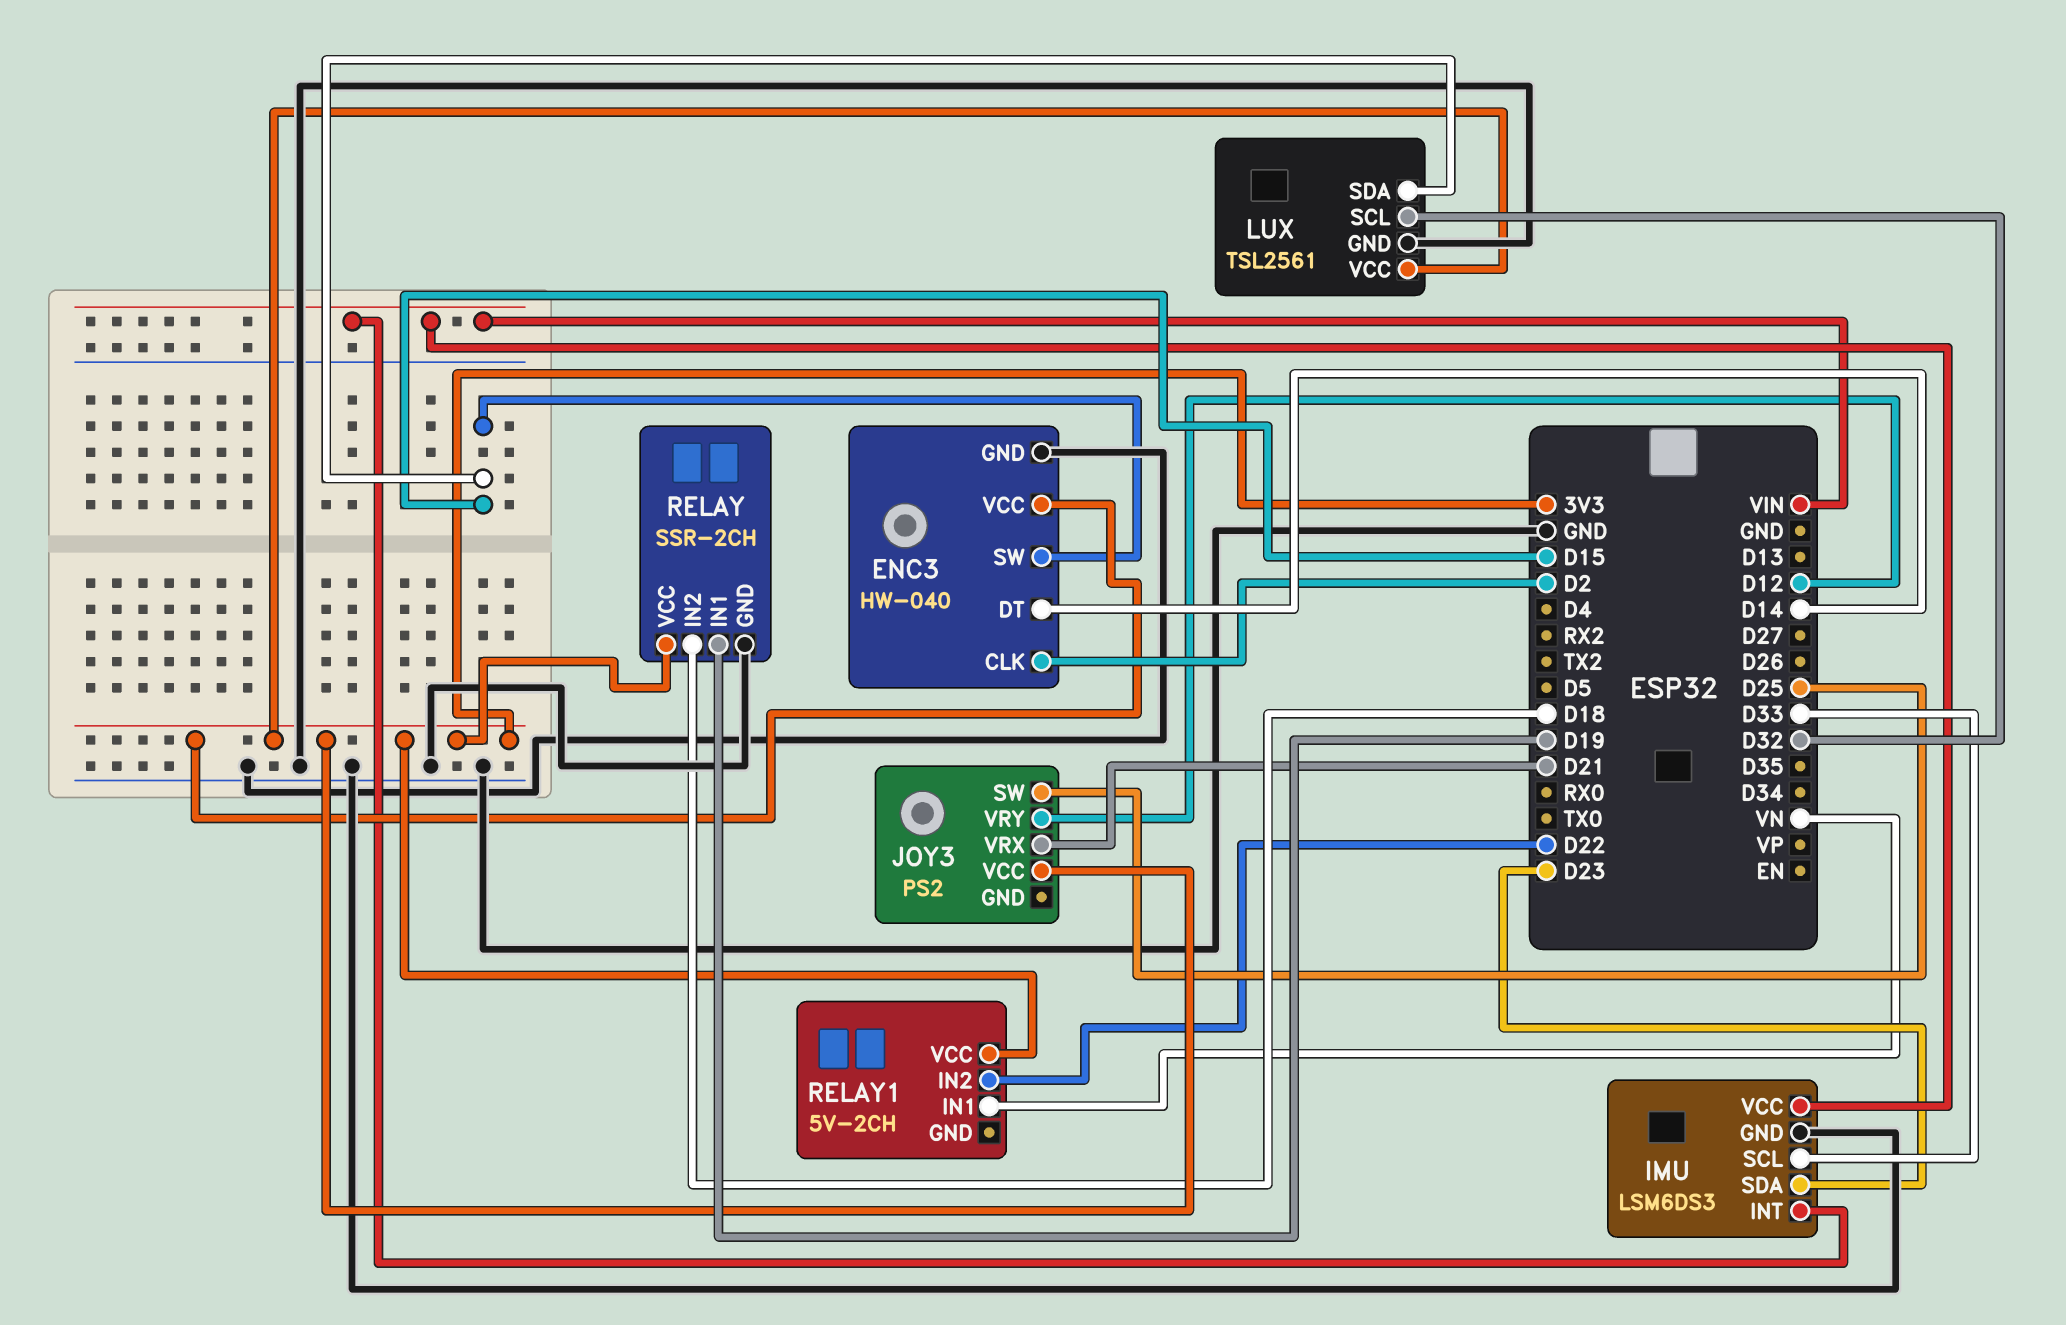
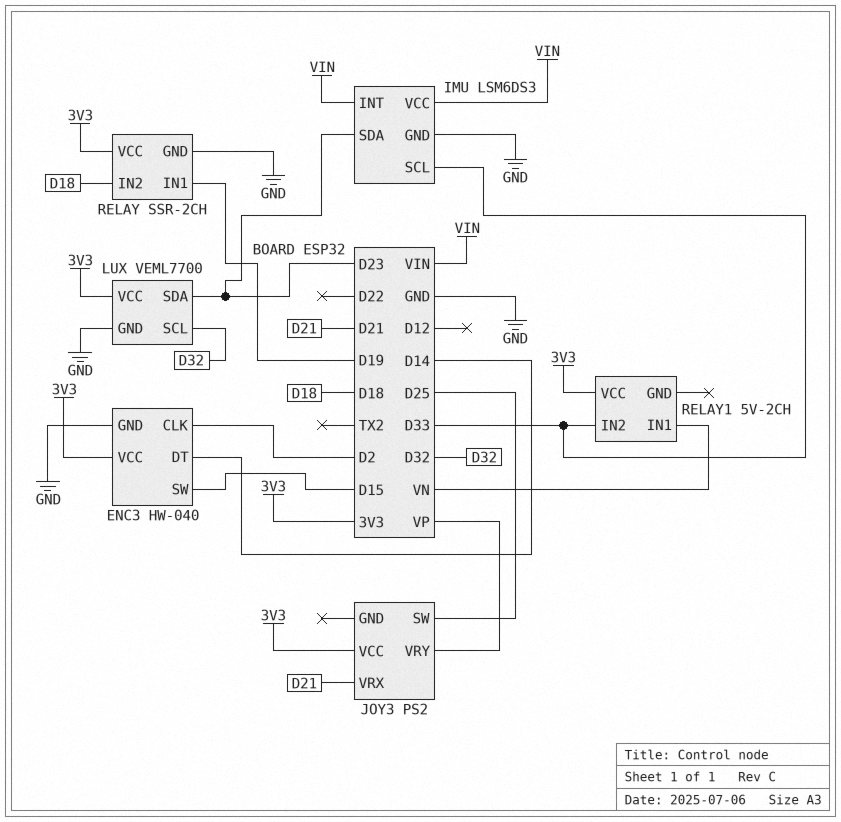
JOY3 pin VRY: D12 -> VP
LUX: TSL2561 -> VEML7700
LUX pin SDA: D15 -> D23
RELAY1 pin IN2: D22 -> D33

